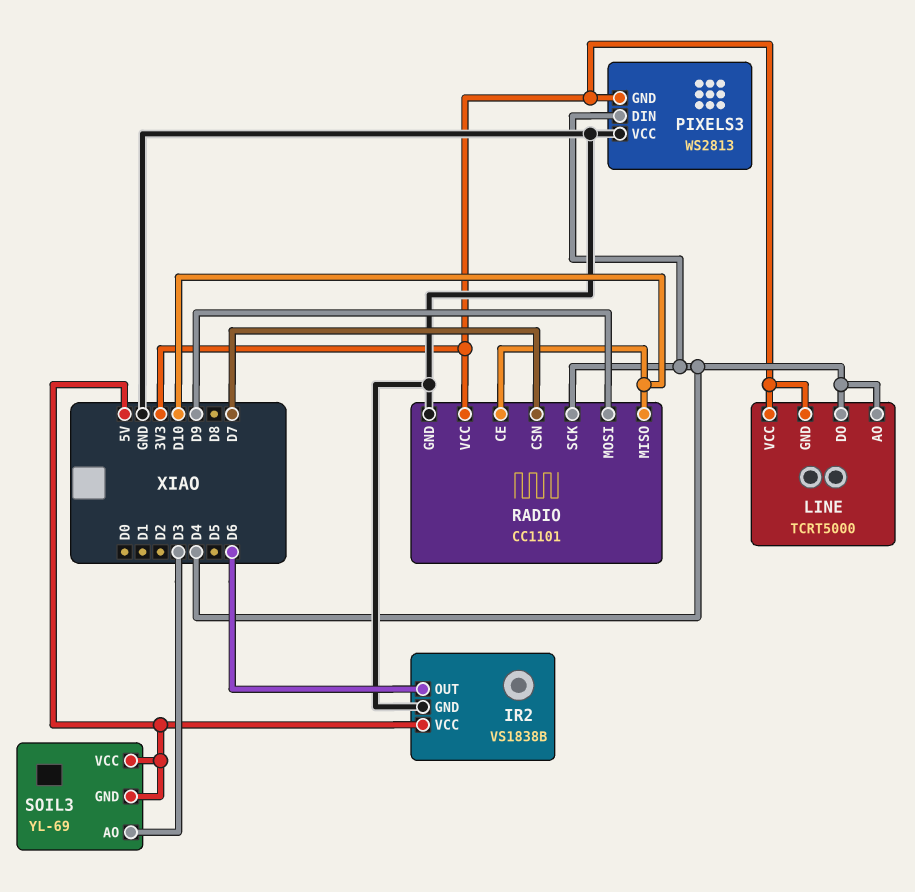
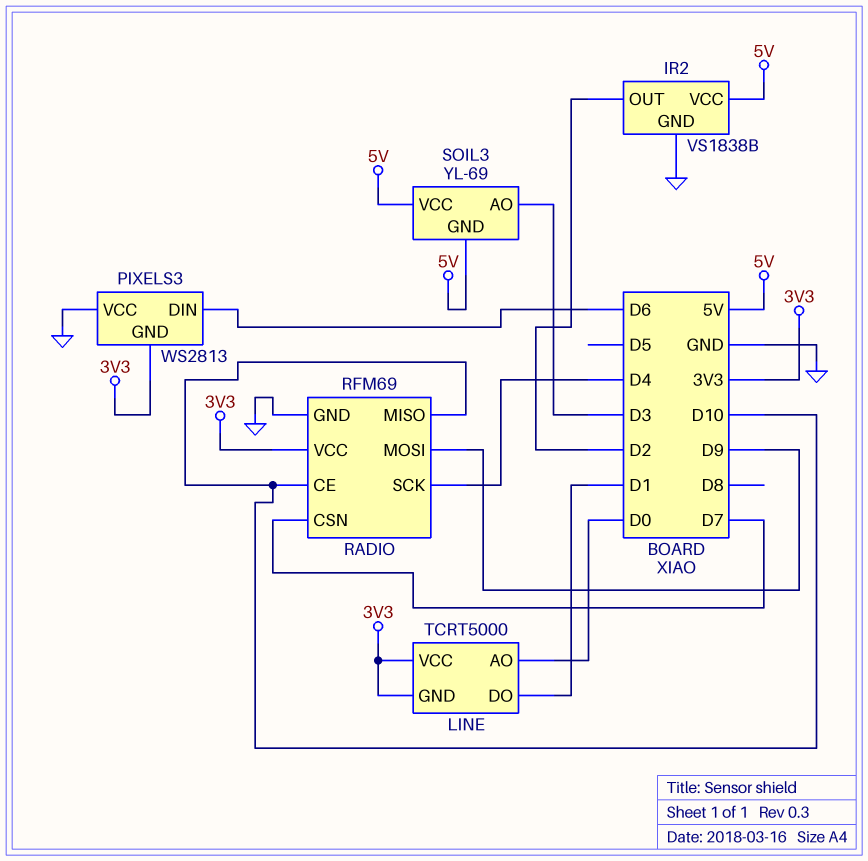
IR2 pin OUT: D6 -> D2
LINE pin AO: D4 -> D0
LINE pin DO: D4 -> D1
PIXELS3 pin DIN: D4 -> D6
RADIO: CC1101 -> RFM69

